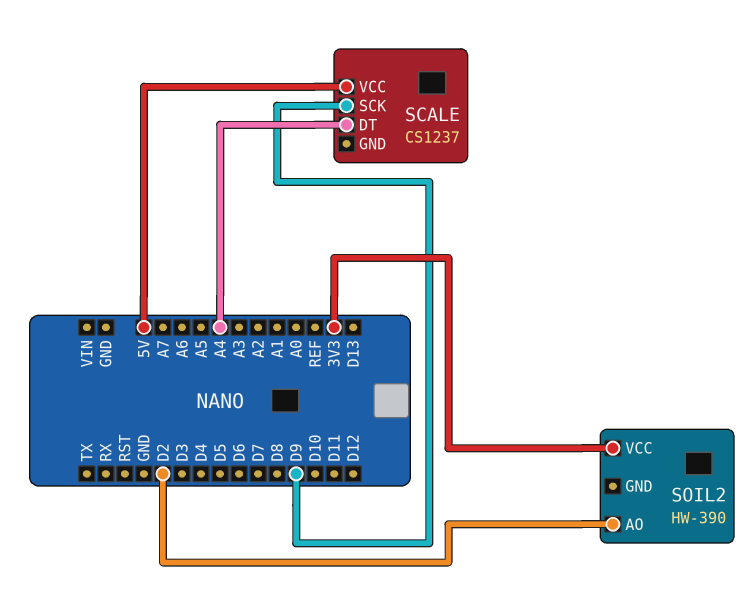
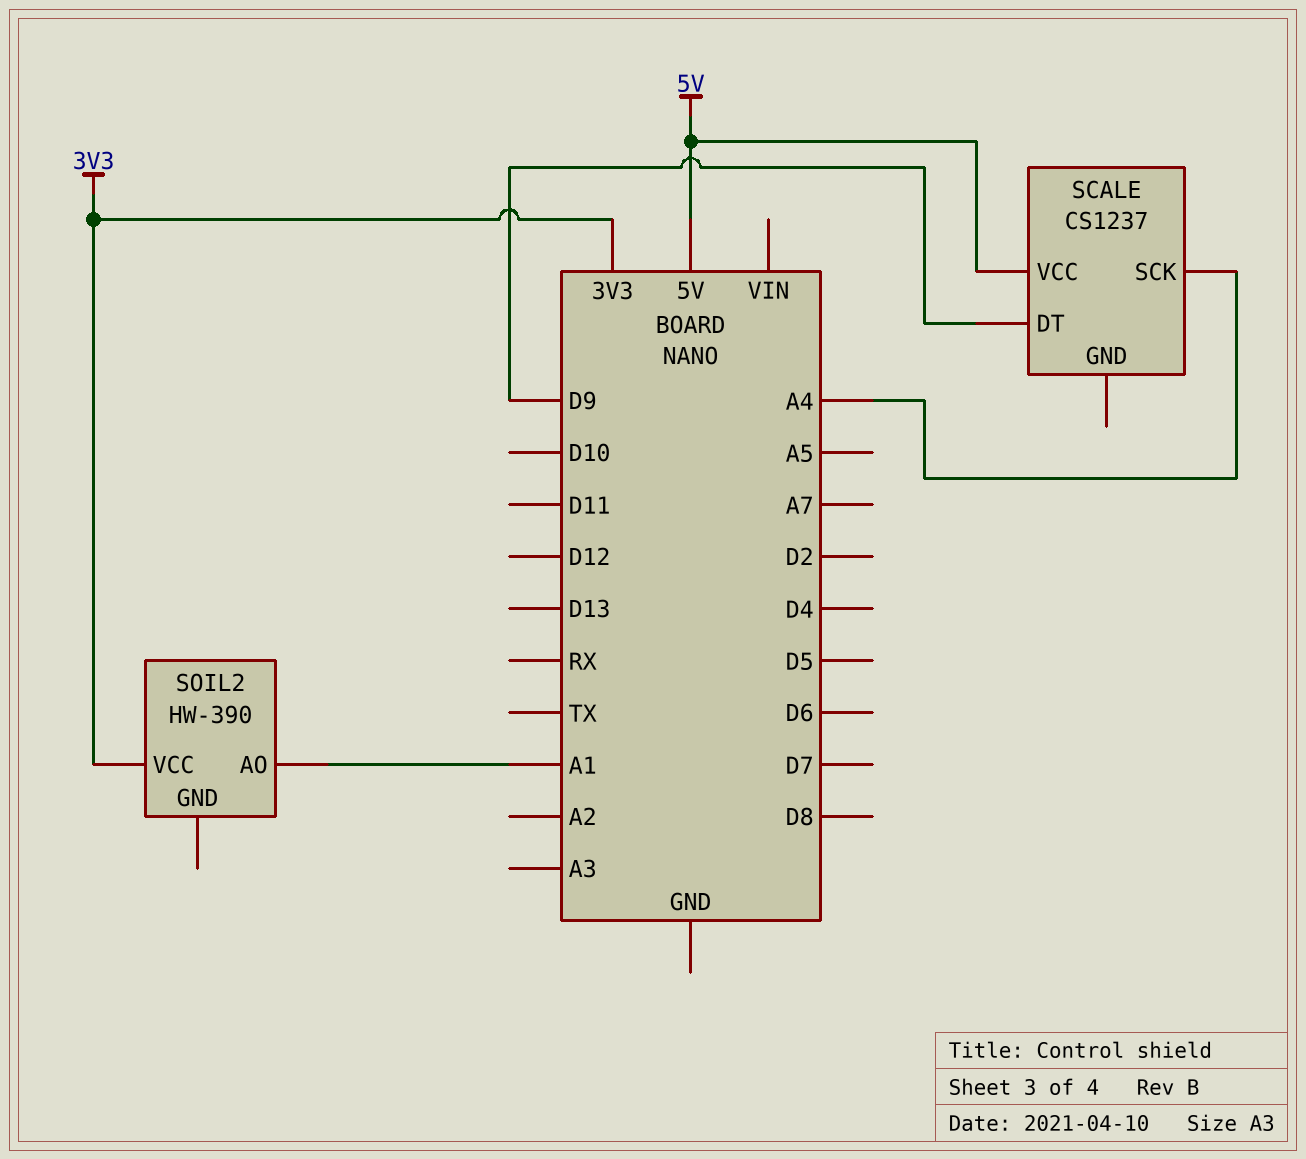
SCALE pin DT: A4 -> D9
SCALE pin SCK: D9 -> A4
SOIL2 pin AO: D2 -> A1

